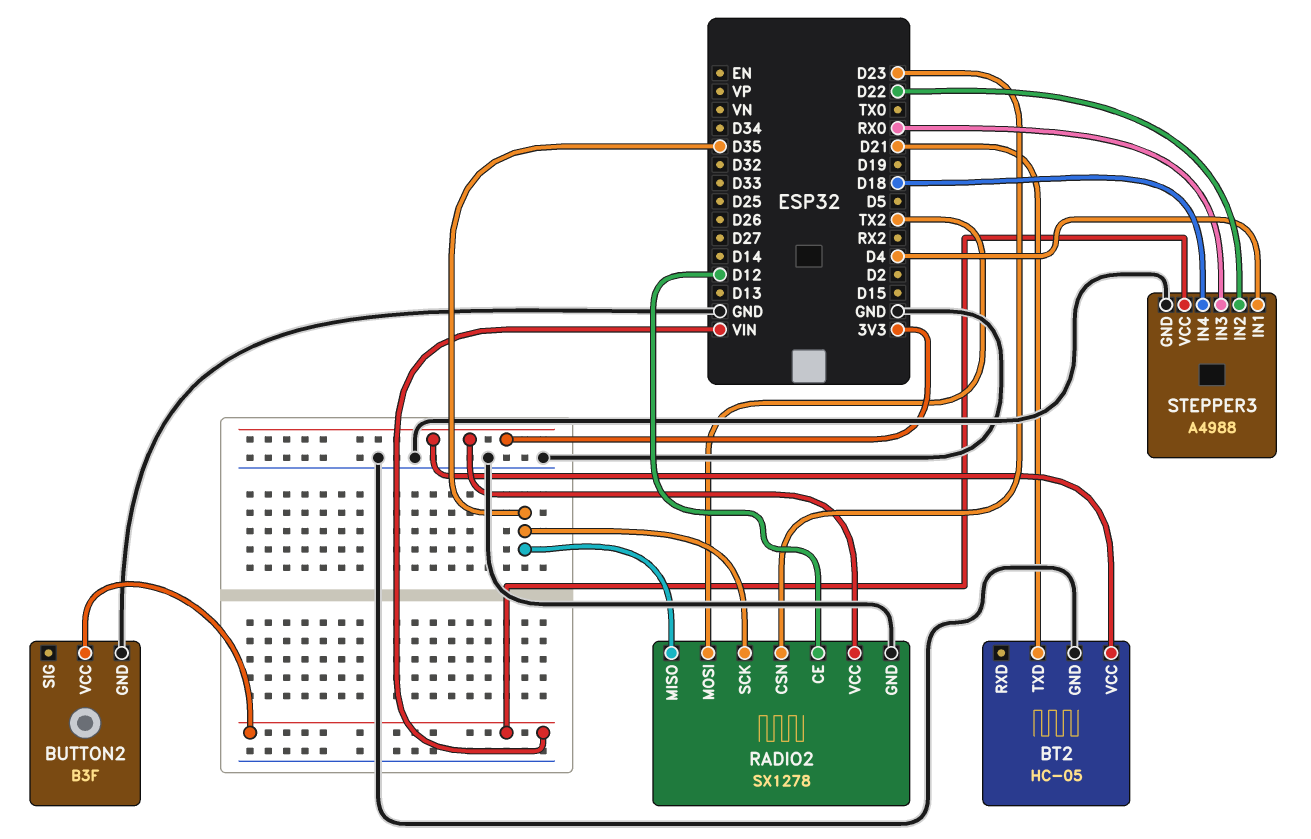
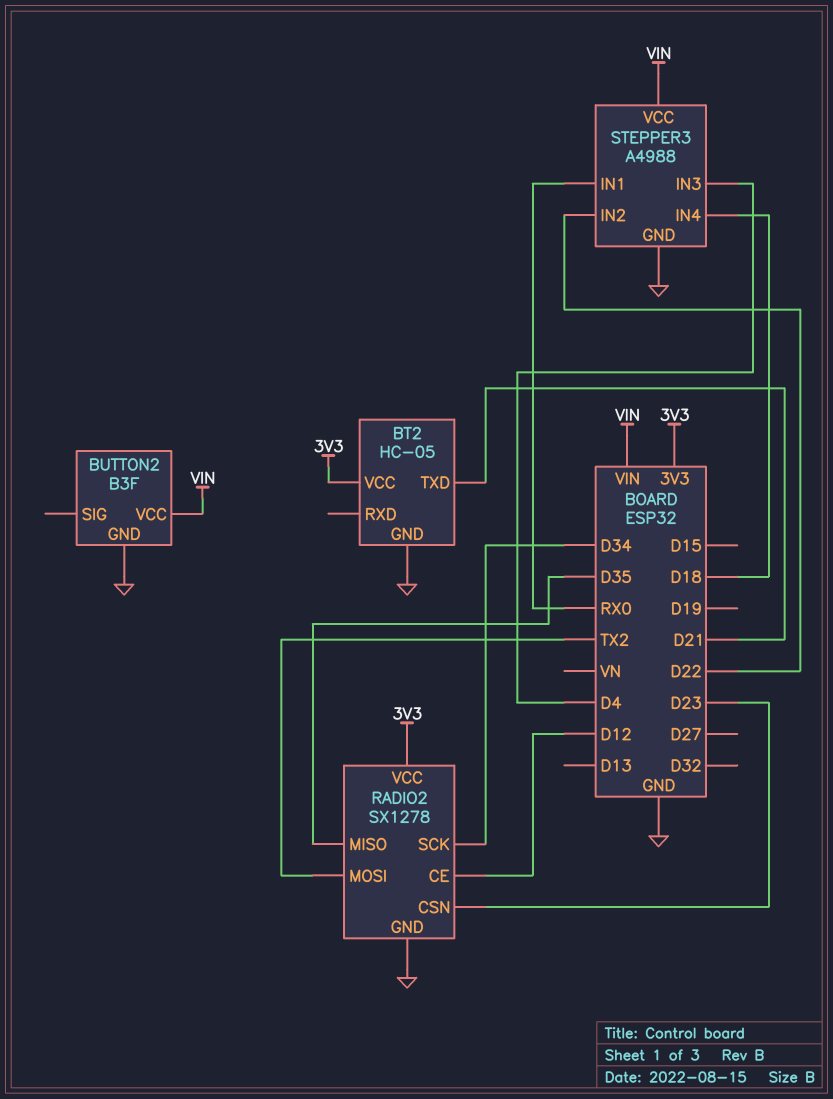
RADIO2 pin SCK: D35 -> D34
STEPPER3 pin IN1: D4 -> RX0
STEPPER3 pin IN3: RX0 -> D4

